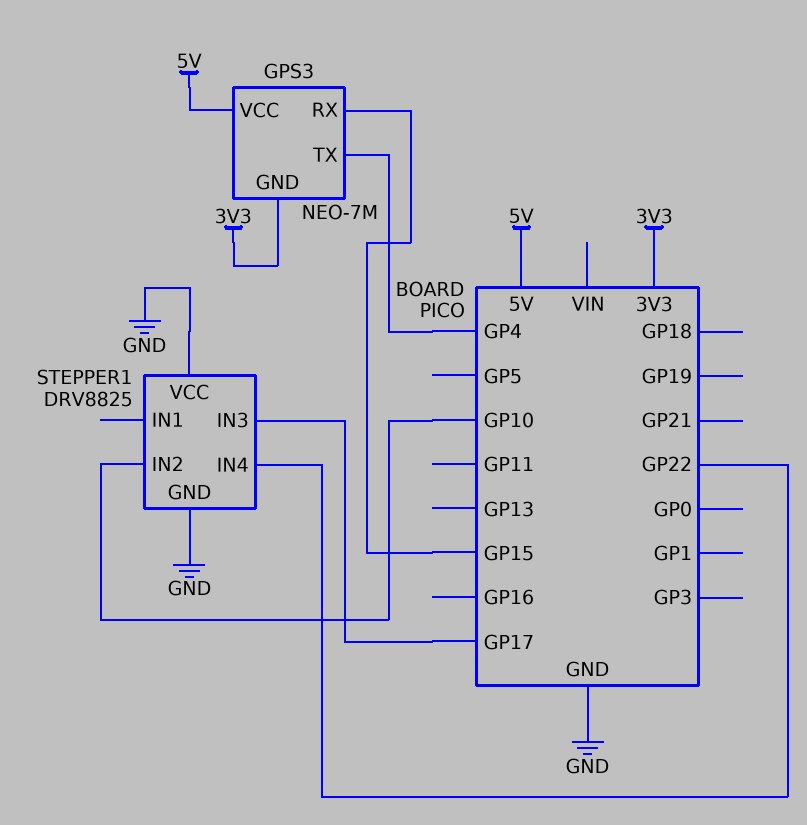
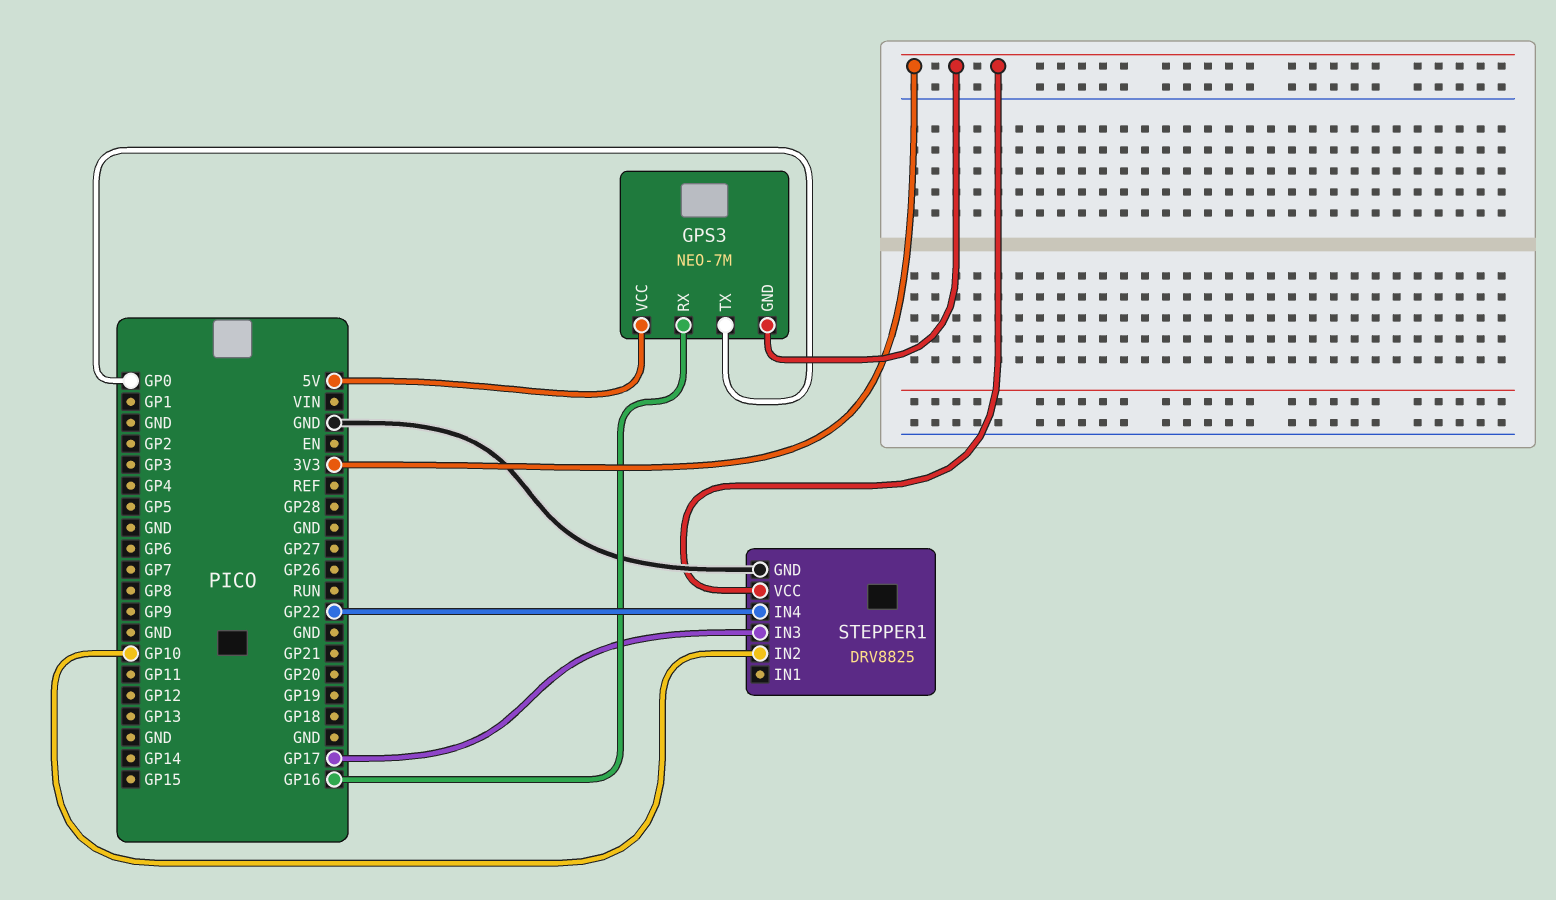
GPS3 pin RX: GP15 -> GP16
GPS3 pin TX: GP4 -> GP0
STEPPER1 pin VCC: GND -> 3V3

